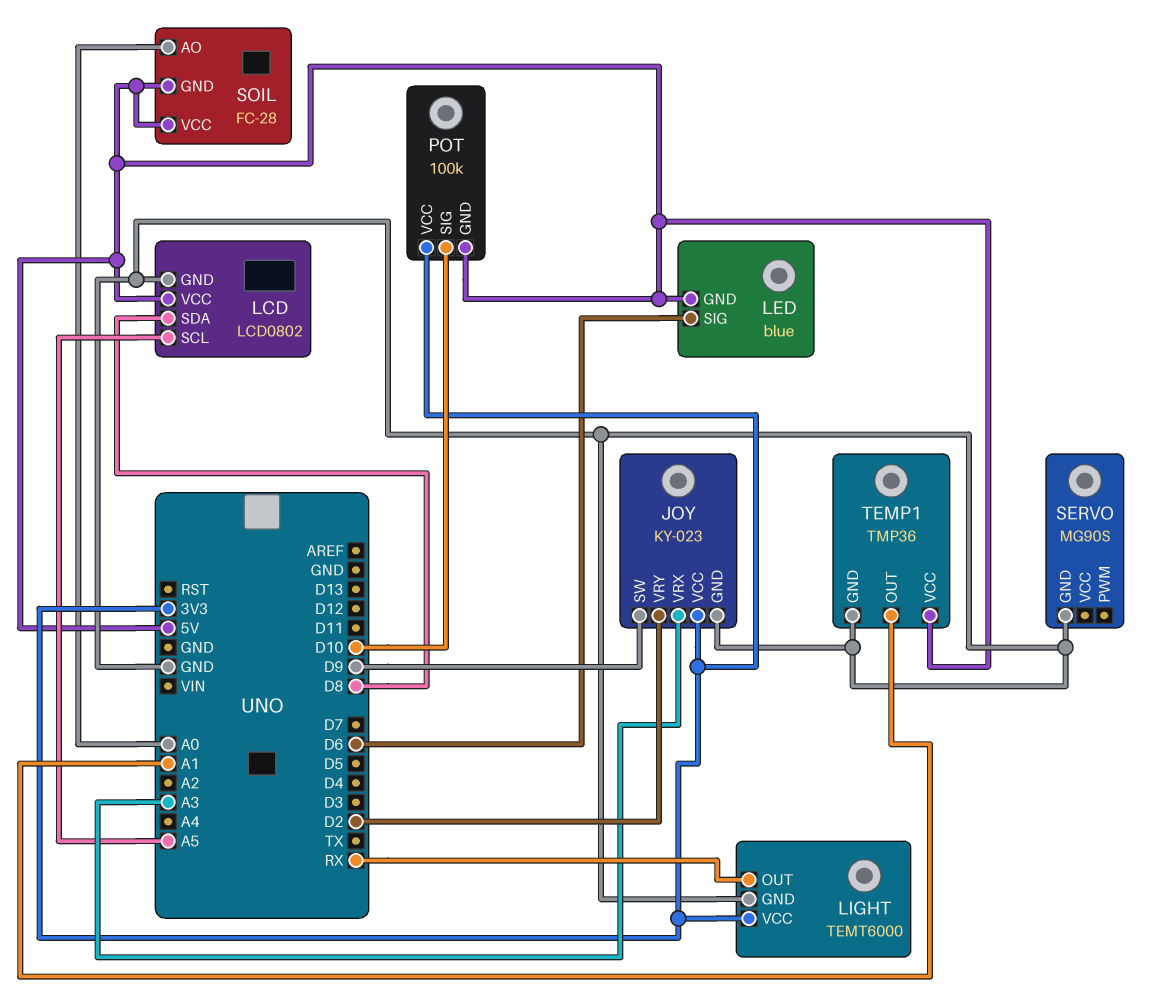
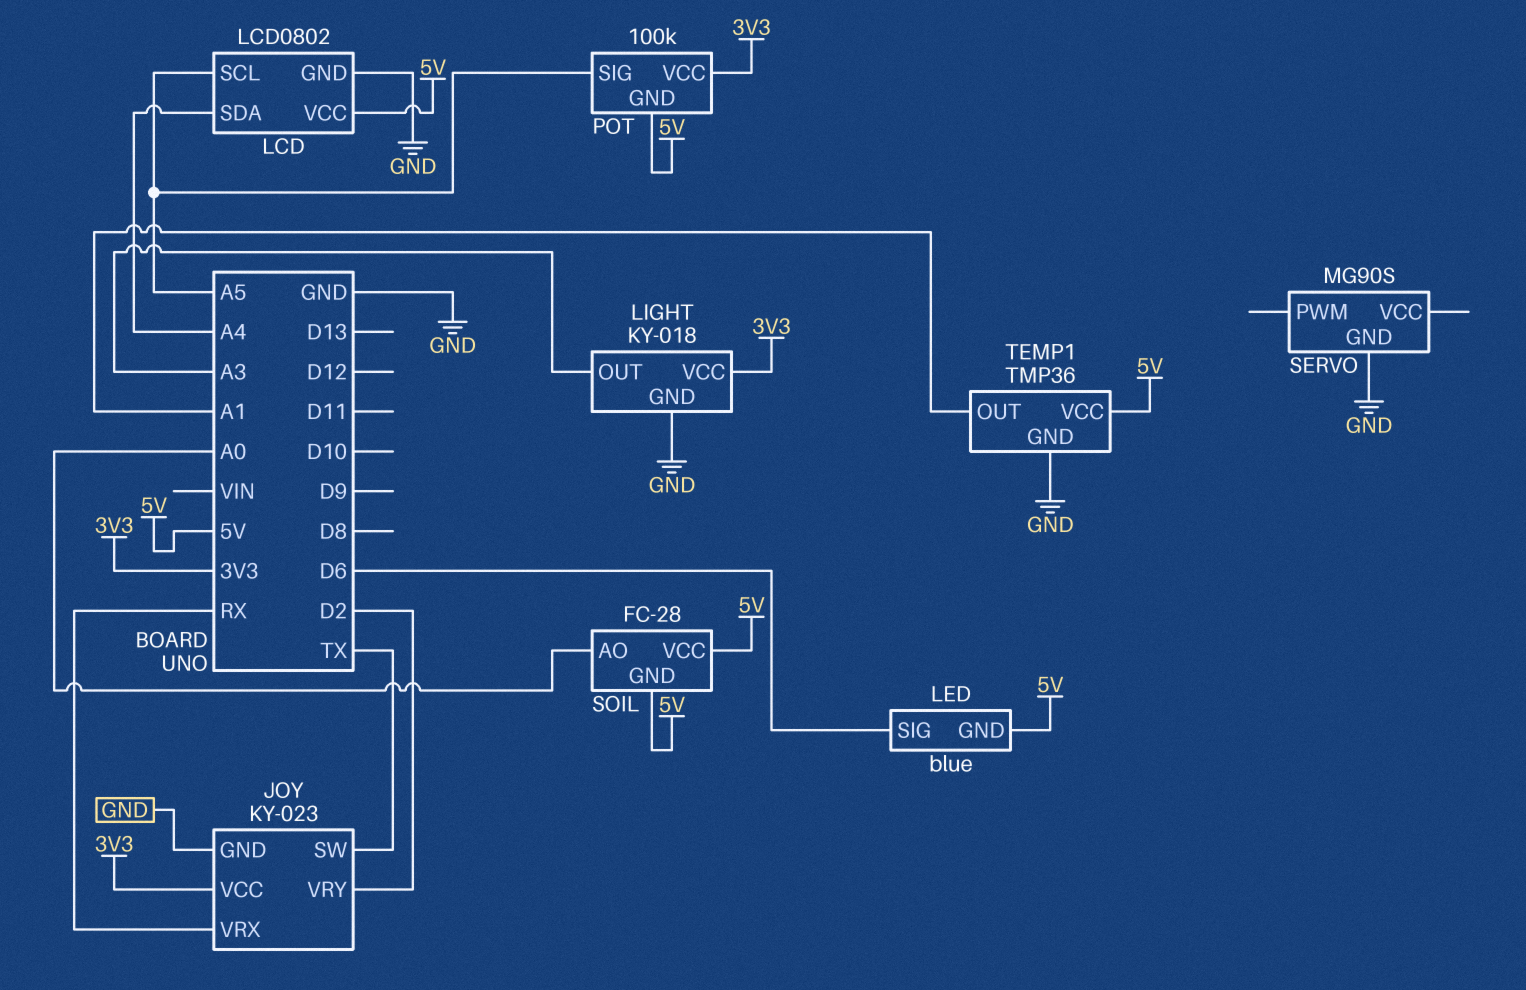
JOY pin SW: D9 -> TX
JOY pin VRX: A3 -> RX
LCD pin SDA: D8 -> A4
LIGHT: TEMT6000 -> KY-018
LIGHT pin OUT: RX -> A3
POT pin SIG: D10 -> A5

